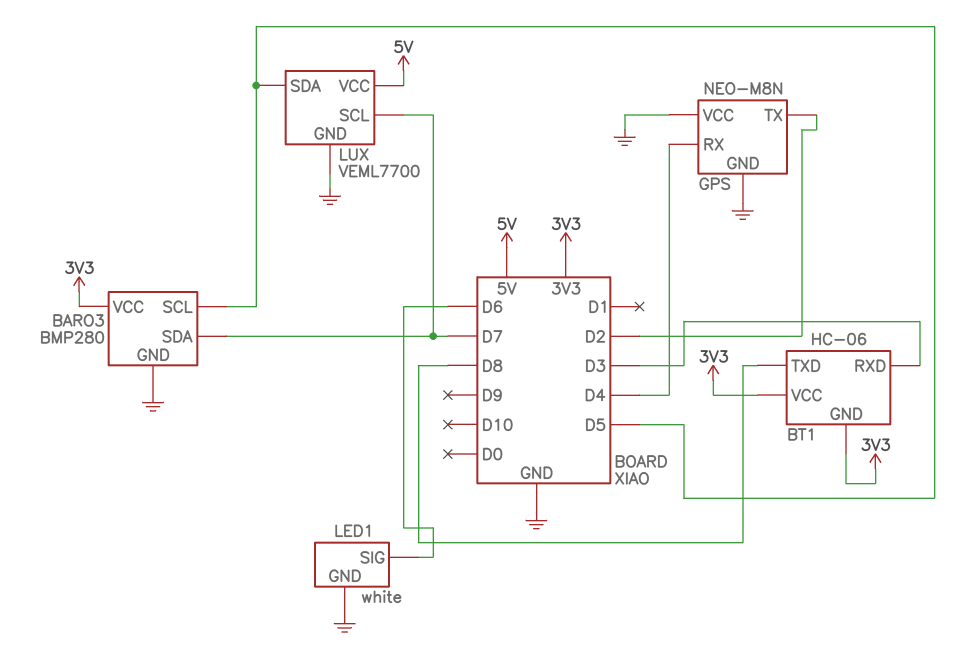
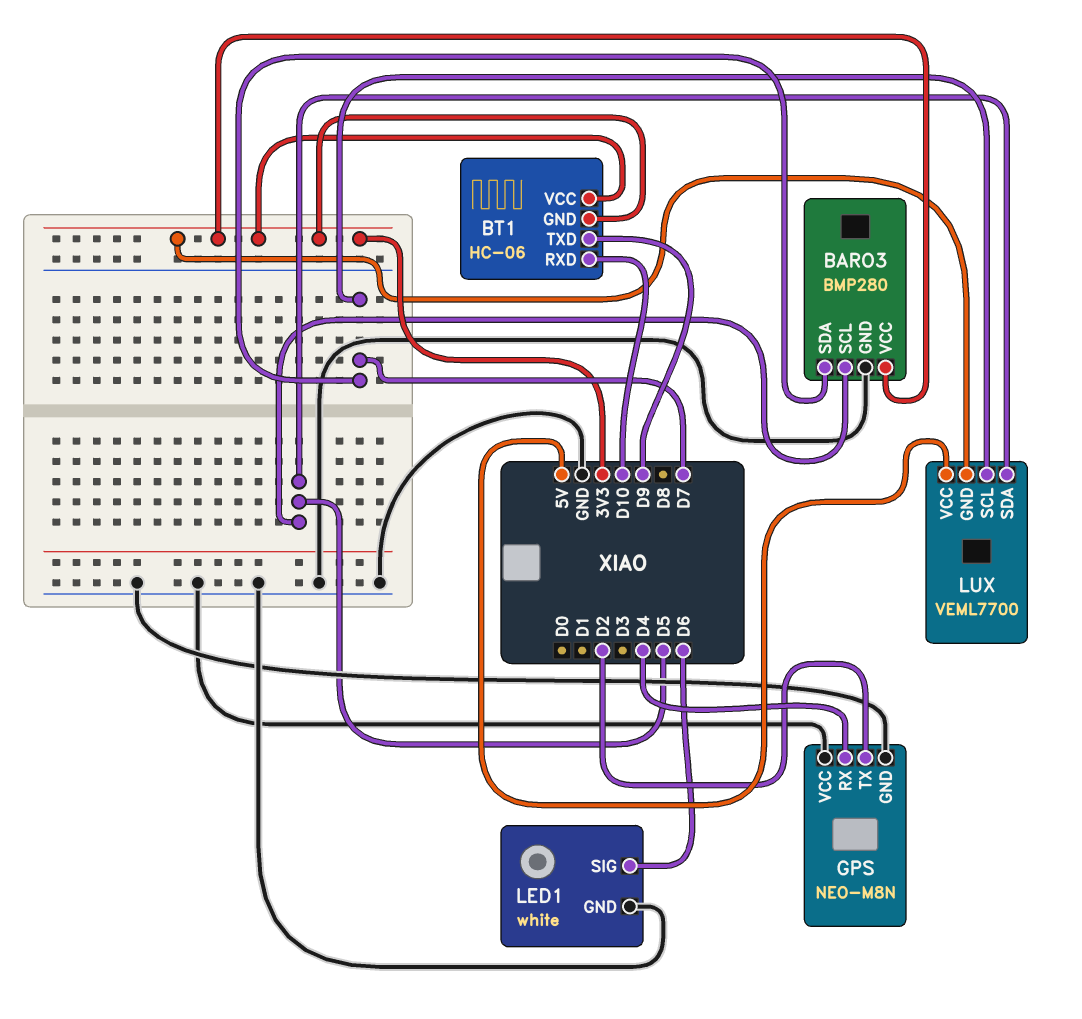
BT1 pin RXD: D3 -> D10
BT1 pin TXD: D8 -> D9
LUX pin GND: GND -> 3V3

